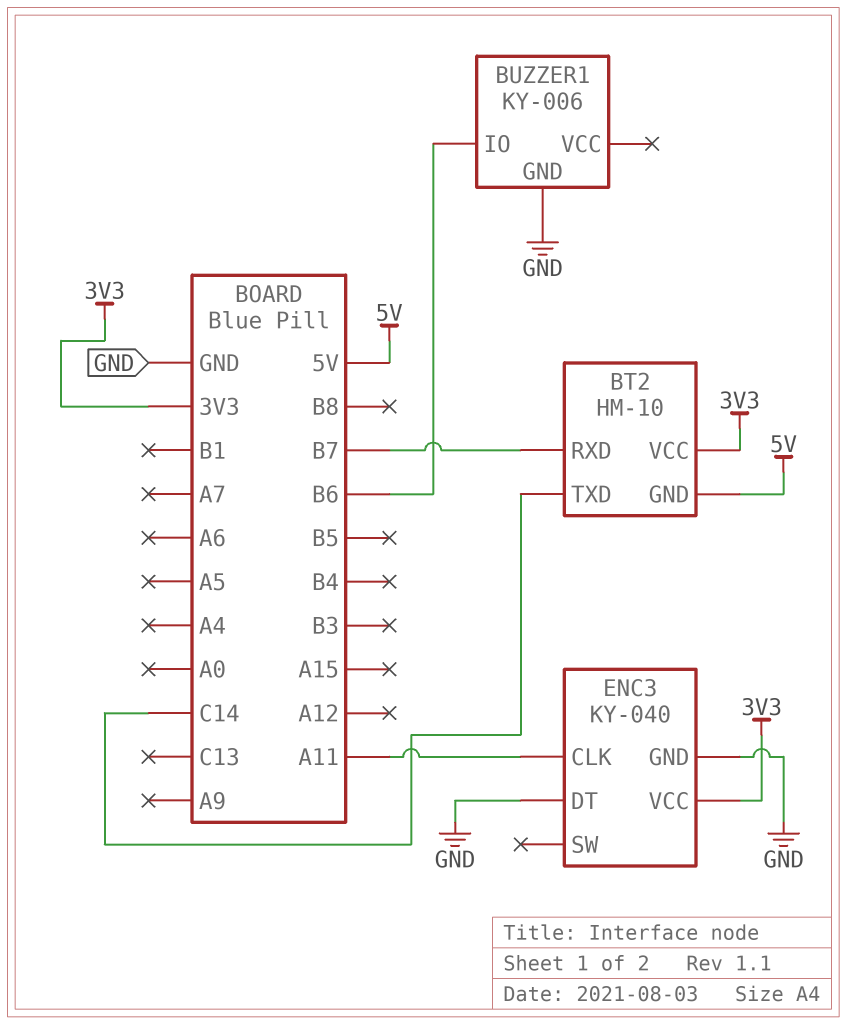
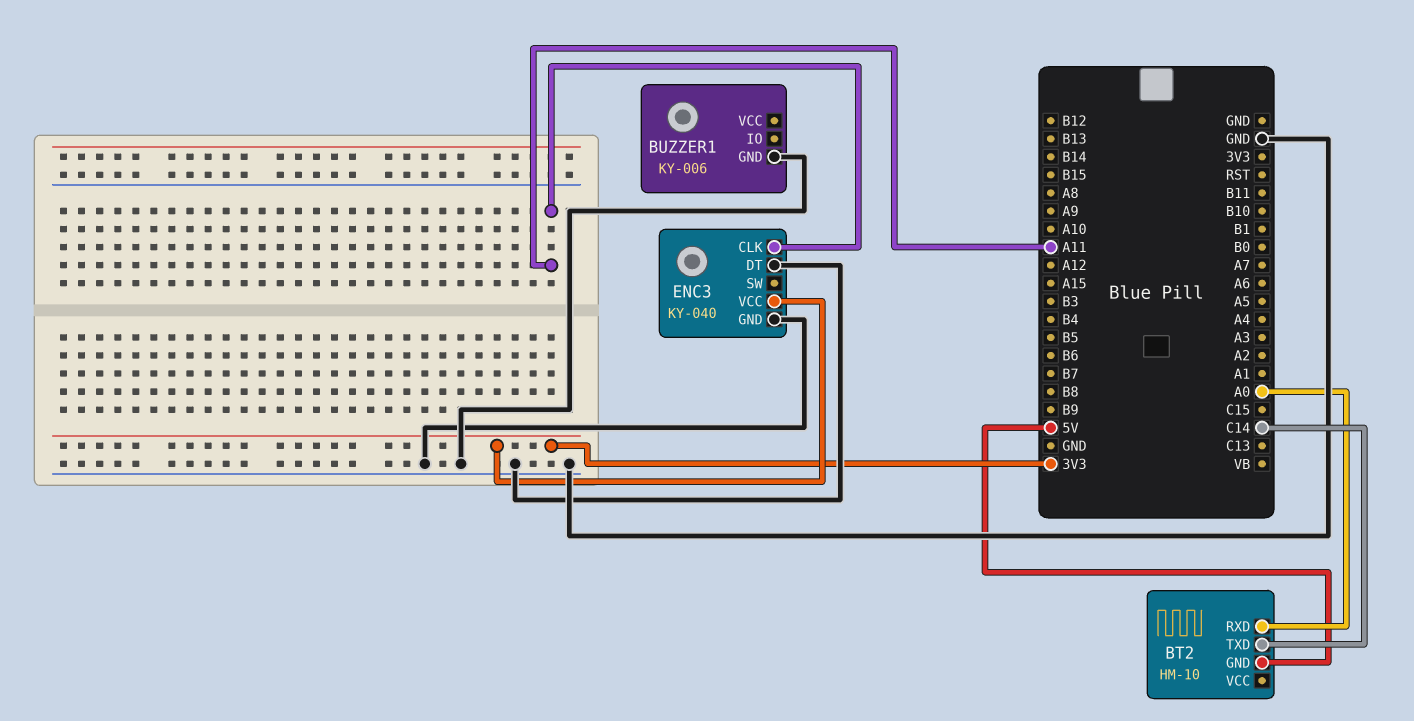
BT2 pin RXD: B7 -> A0
BT2 pin VCC: 3V3 -> none
BUZZER1 pin IO: B6 -> none

